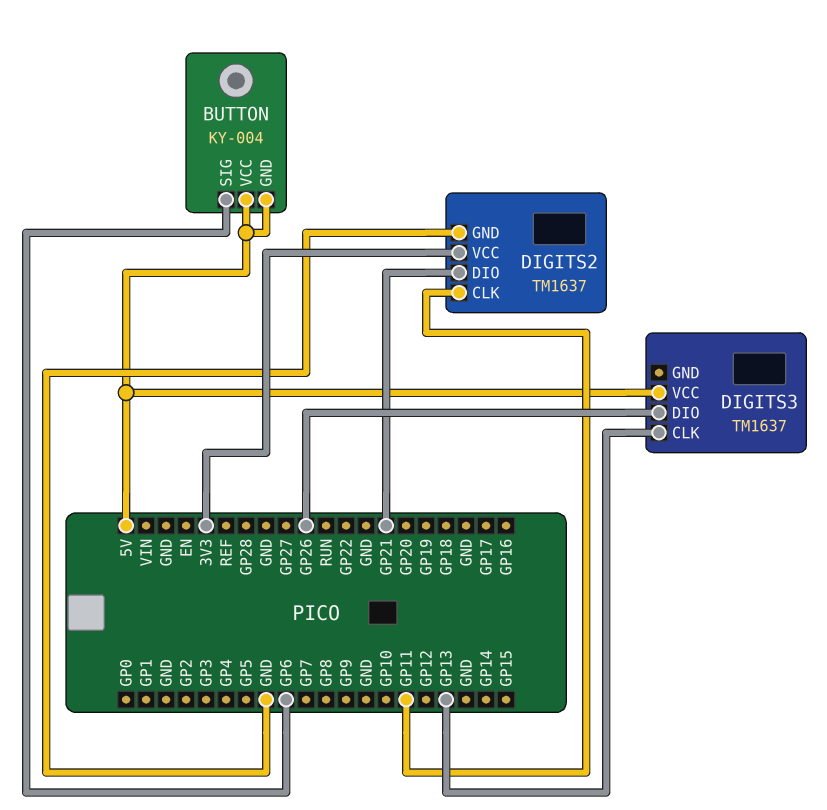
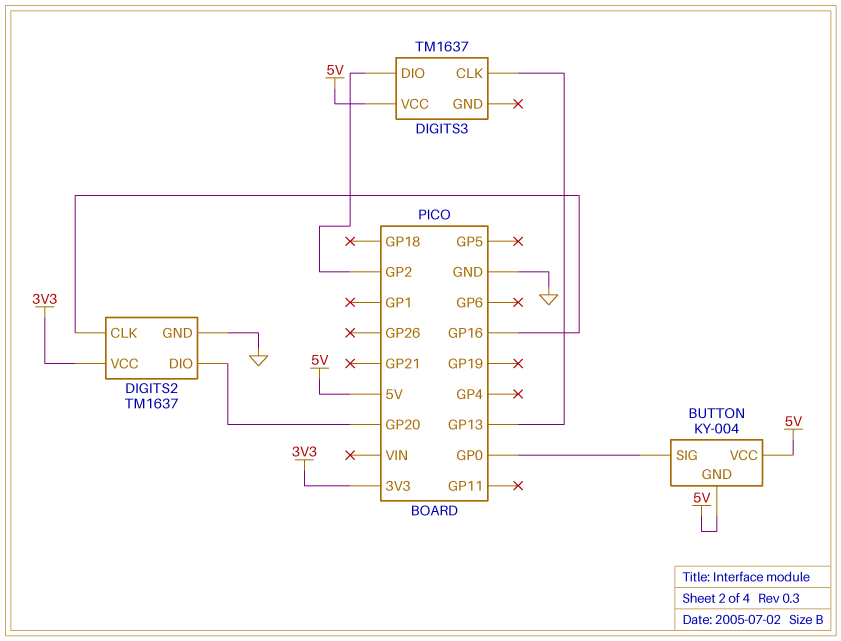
BUTTON pin SIG: GP6 -> GP0
DIGITS2 pin CLK: GP11 -> GP16
DIGITS2 pin DIO: GP21 -> GP20
DIGITS3 pin DIO: GP26 -> GP2

